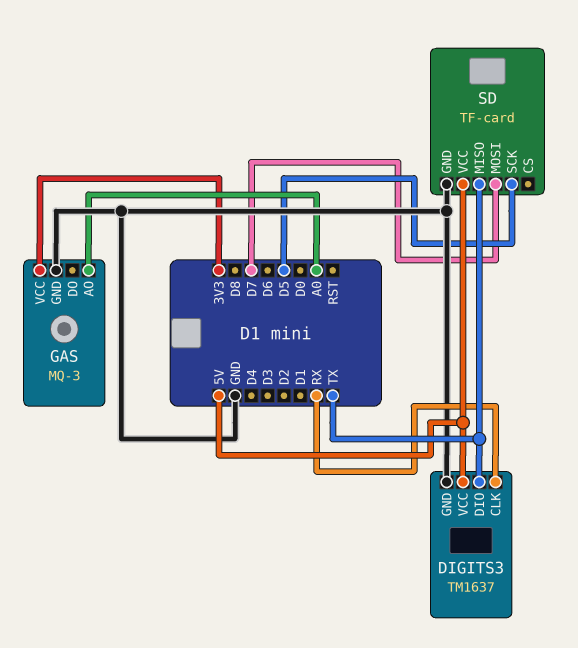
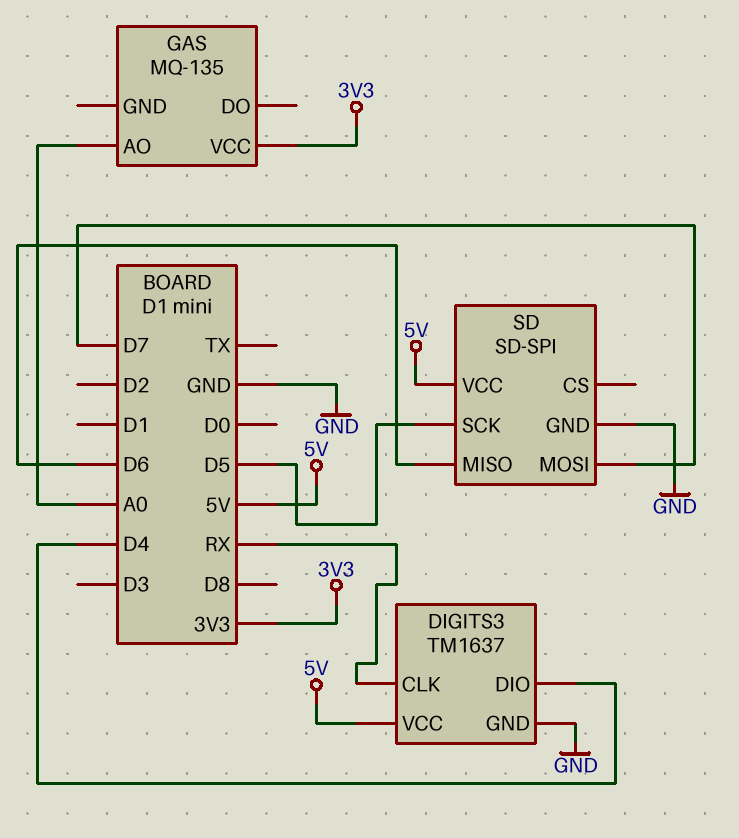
DIGITS3 pin DIO: TX -> D4
GAS: MQ-3 -> MQ-135
GAS pin GND: GND -> none
SD: TF-card -> SD-SPI
SD pin MISO: TX -> D6

